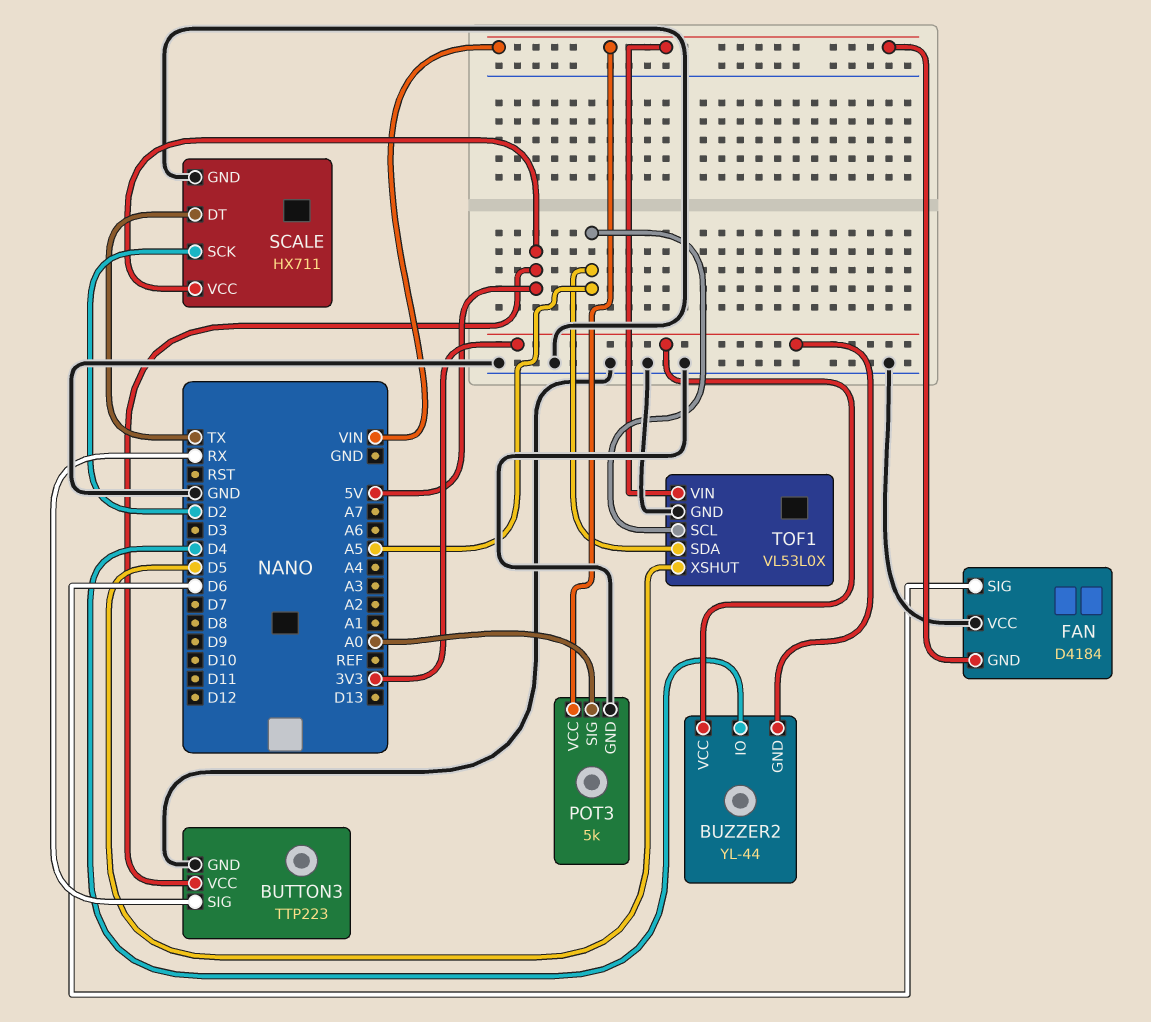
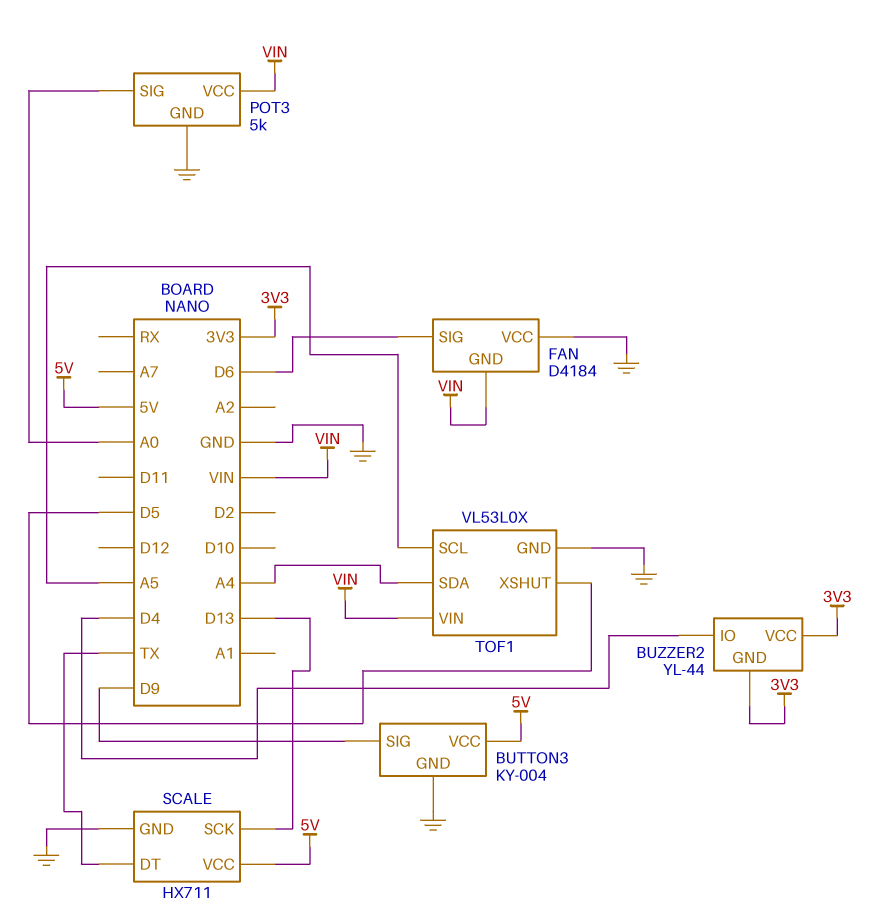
BUTTON3: TTP223 -> KY-004
BUTTON3 pin SIG: RX -> D9
SCALE pin SCK: D2 -> D13
TOF1 pin SDA: A5 -> A4

